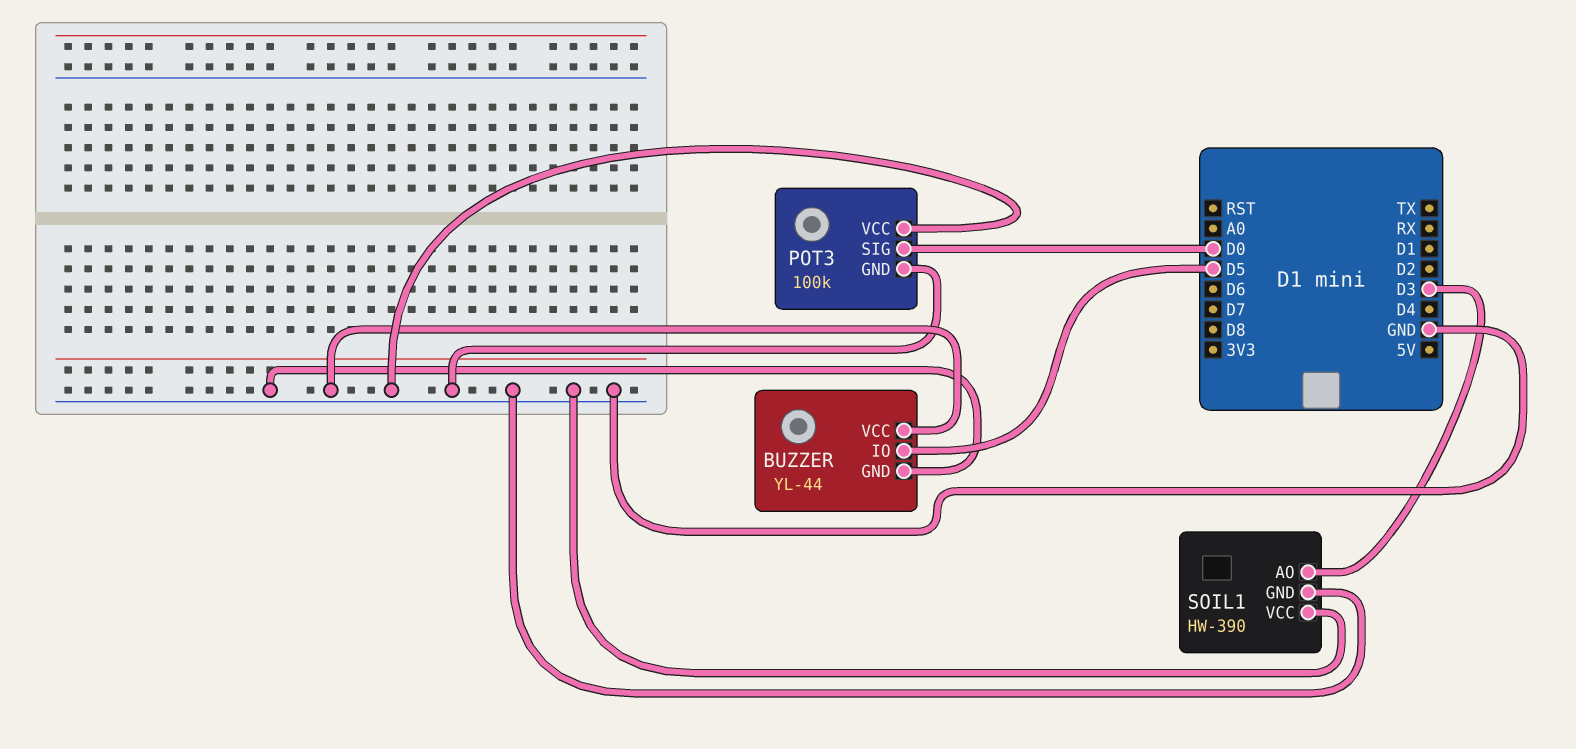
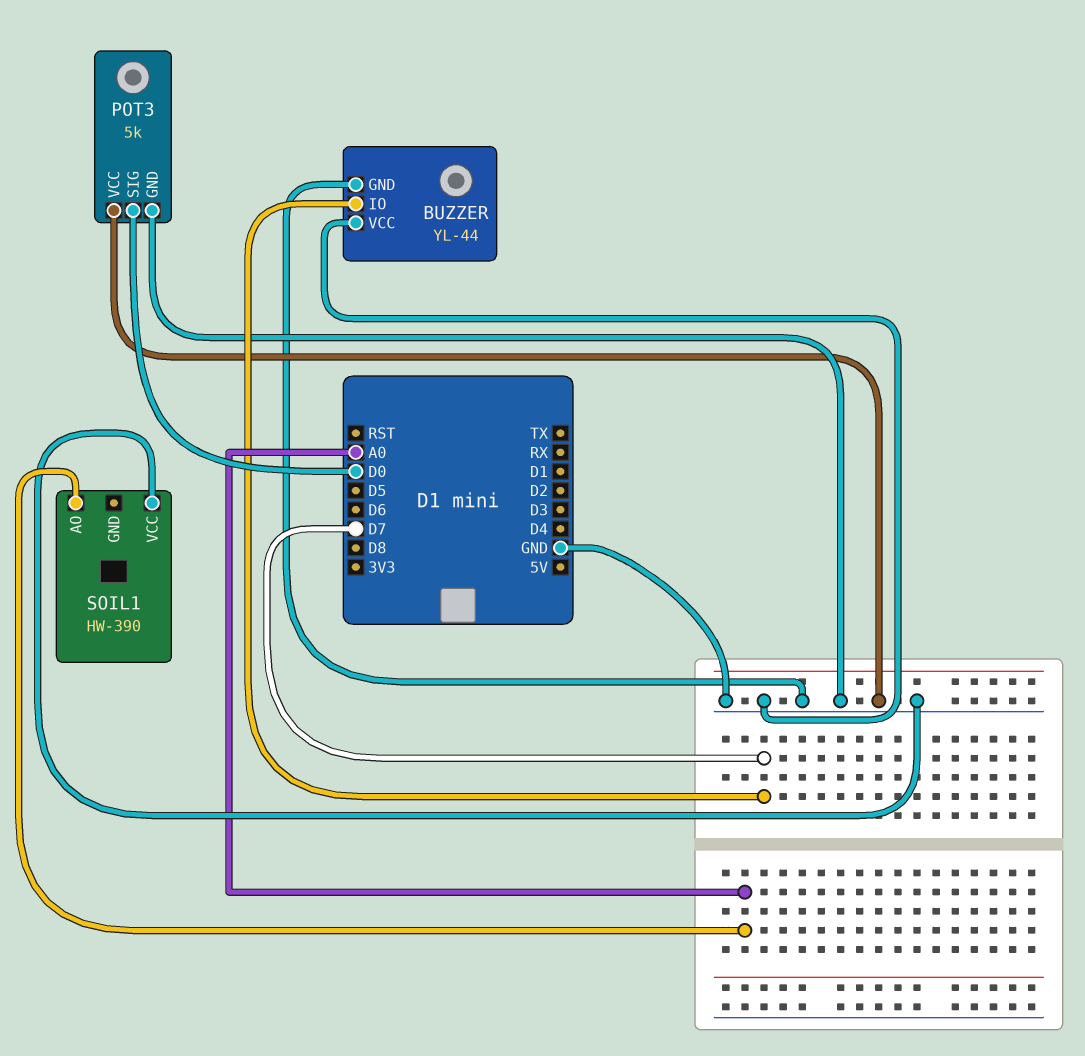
BUZZER pin IO: D5 -> D7
POT3: 100k -> 5k
SOIL1 pin AO: D3 -> A0
SOIL1 pin GND: GND -> none

